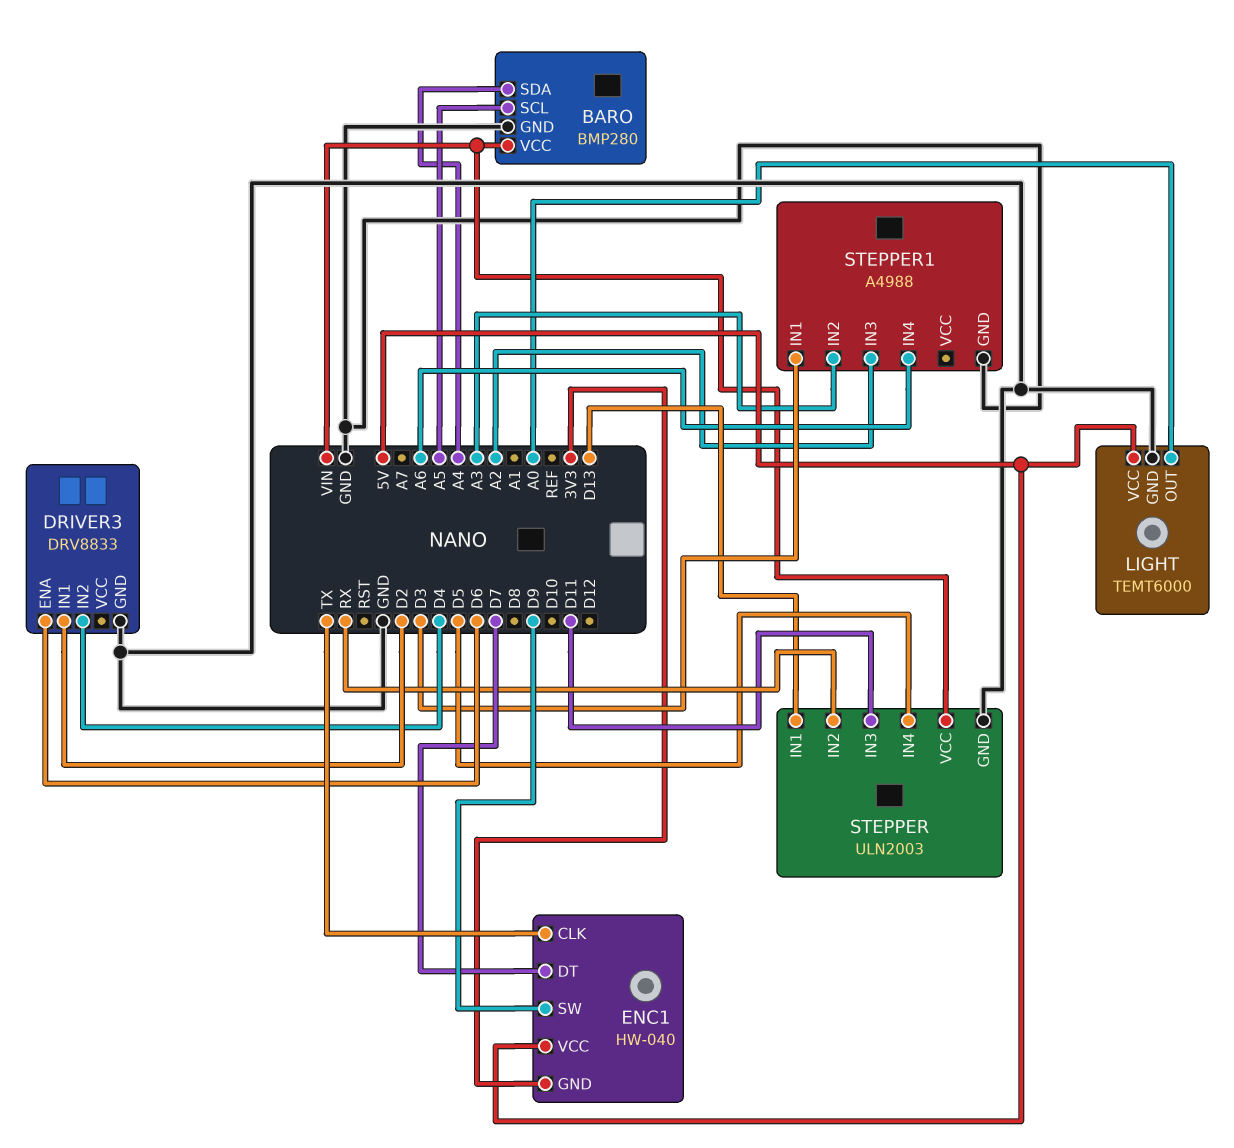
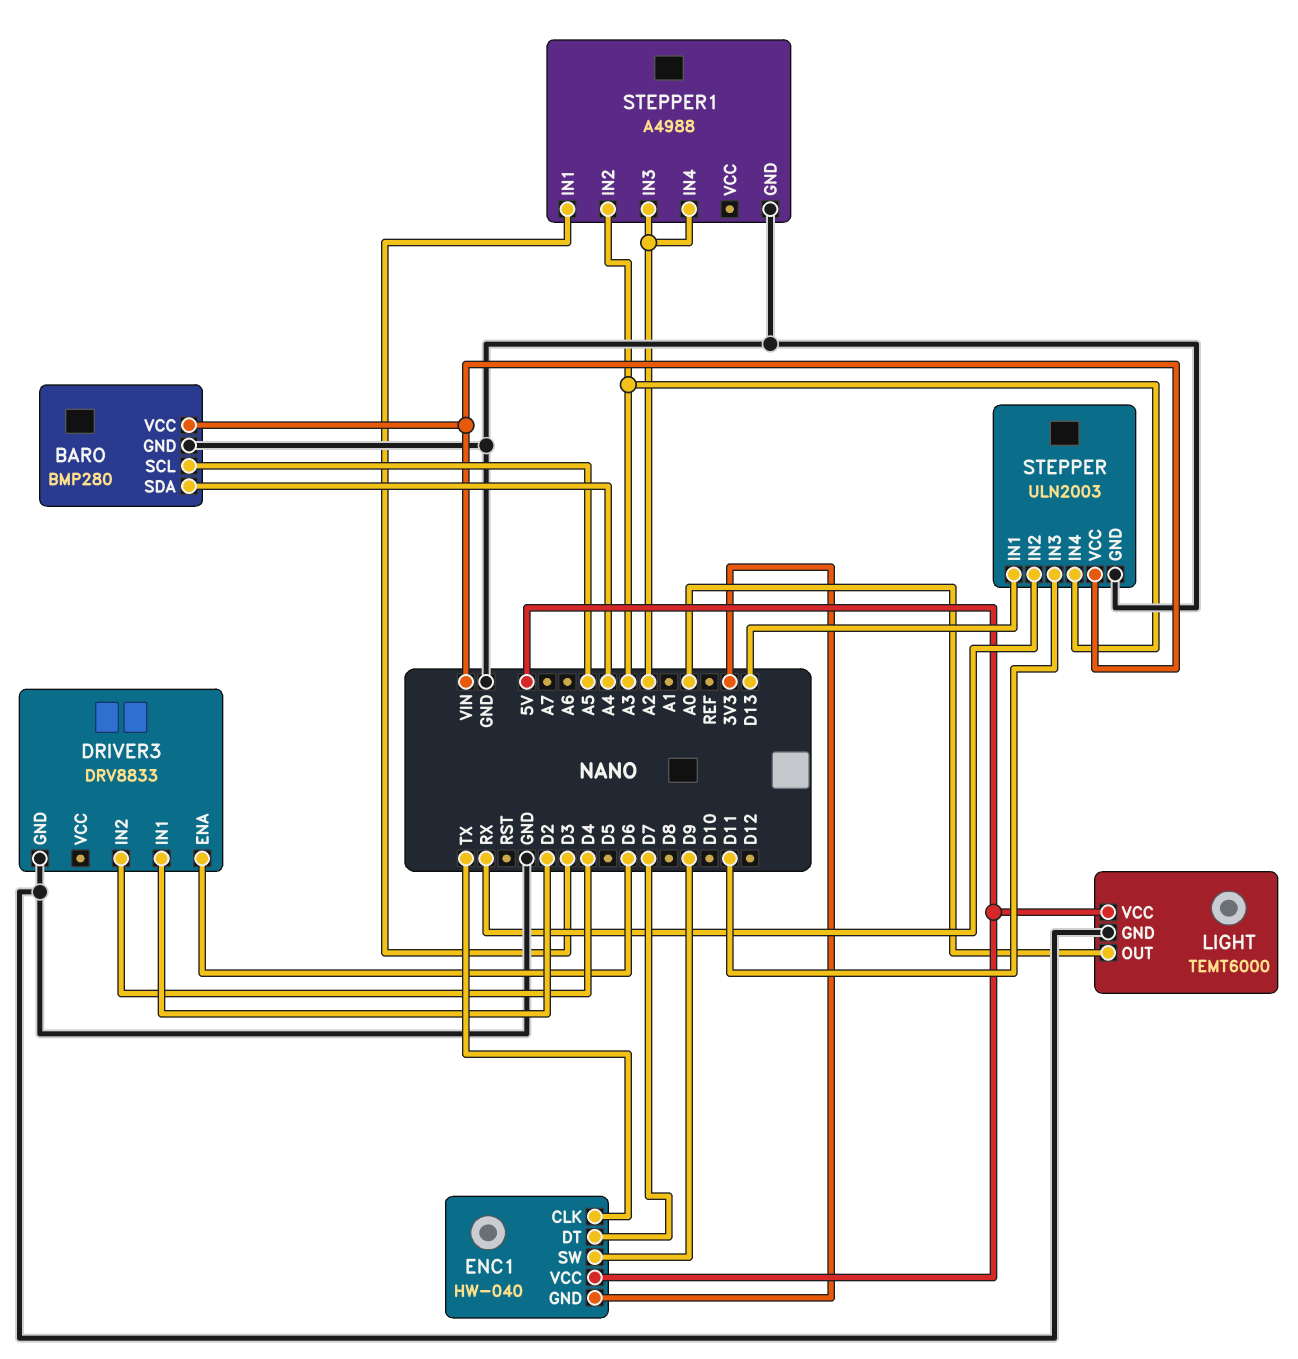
STEPPER pin IN4: D5 -> A3
STEPPER1 pin IN4: A6 -> A2

